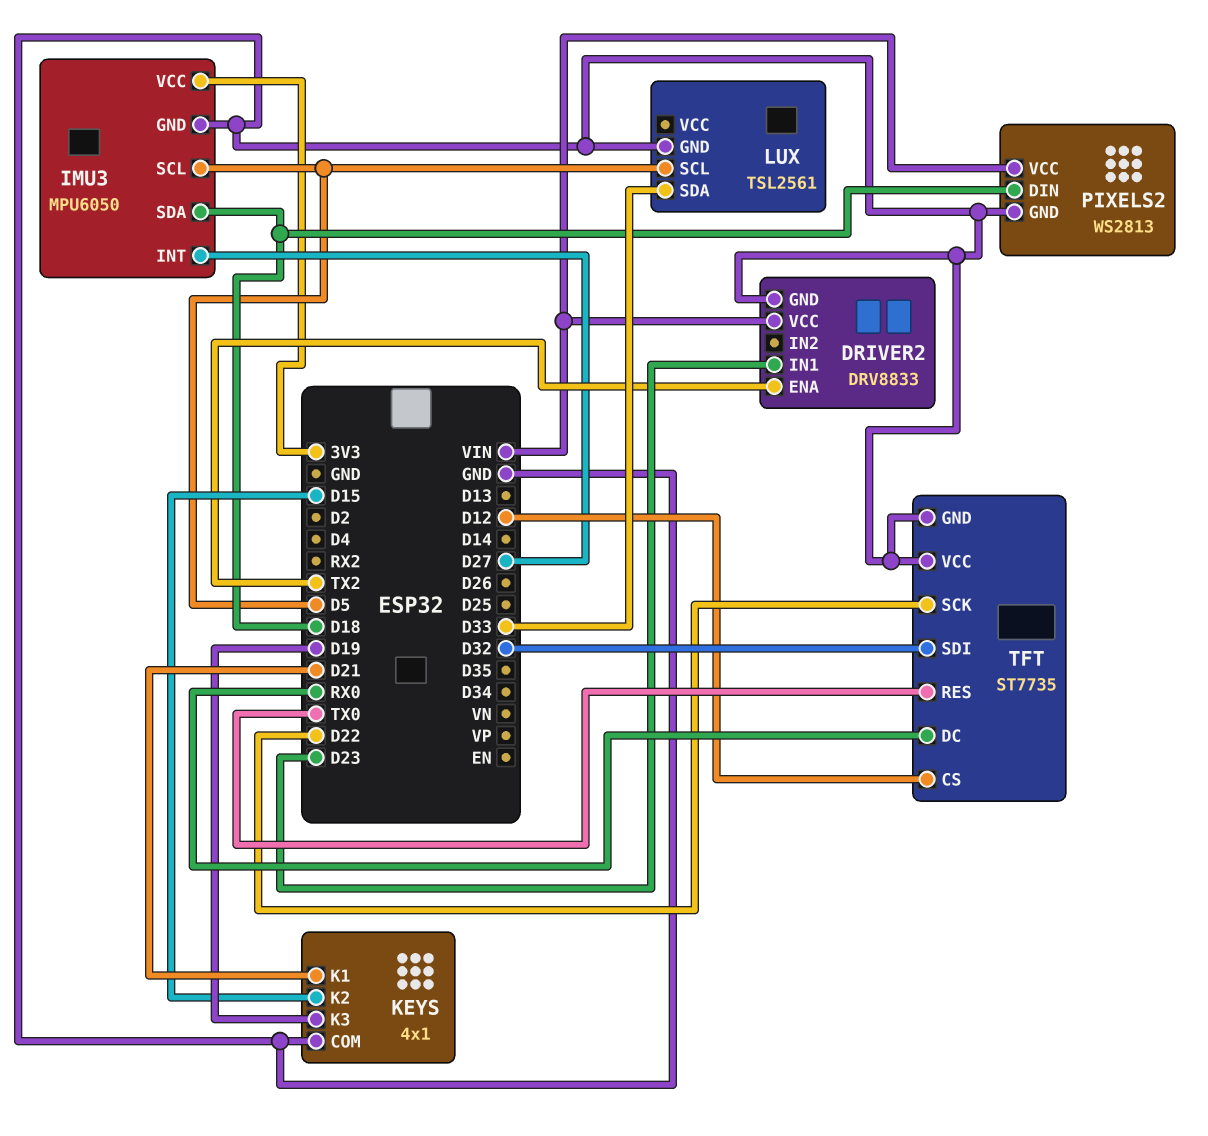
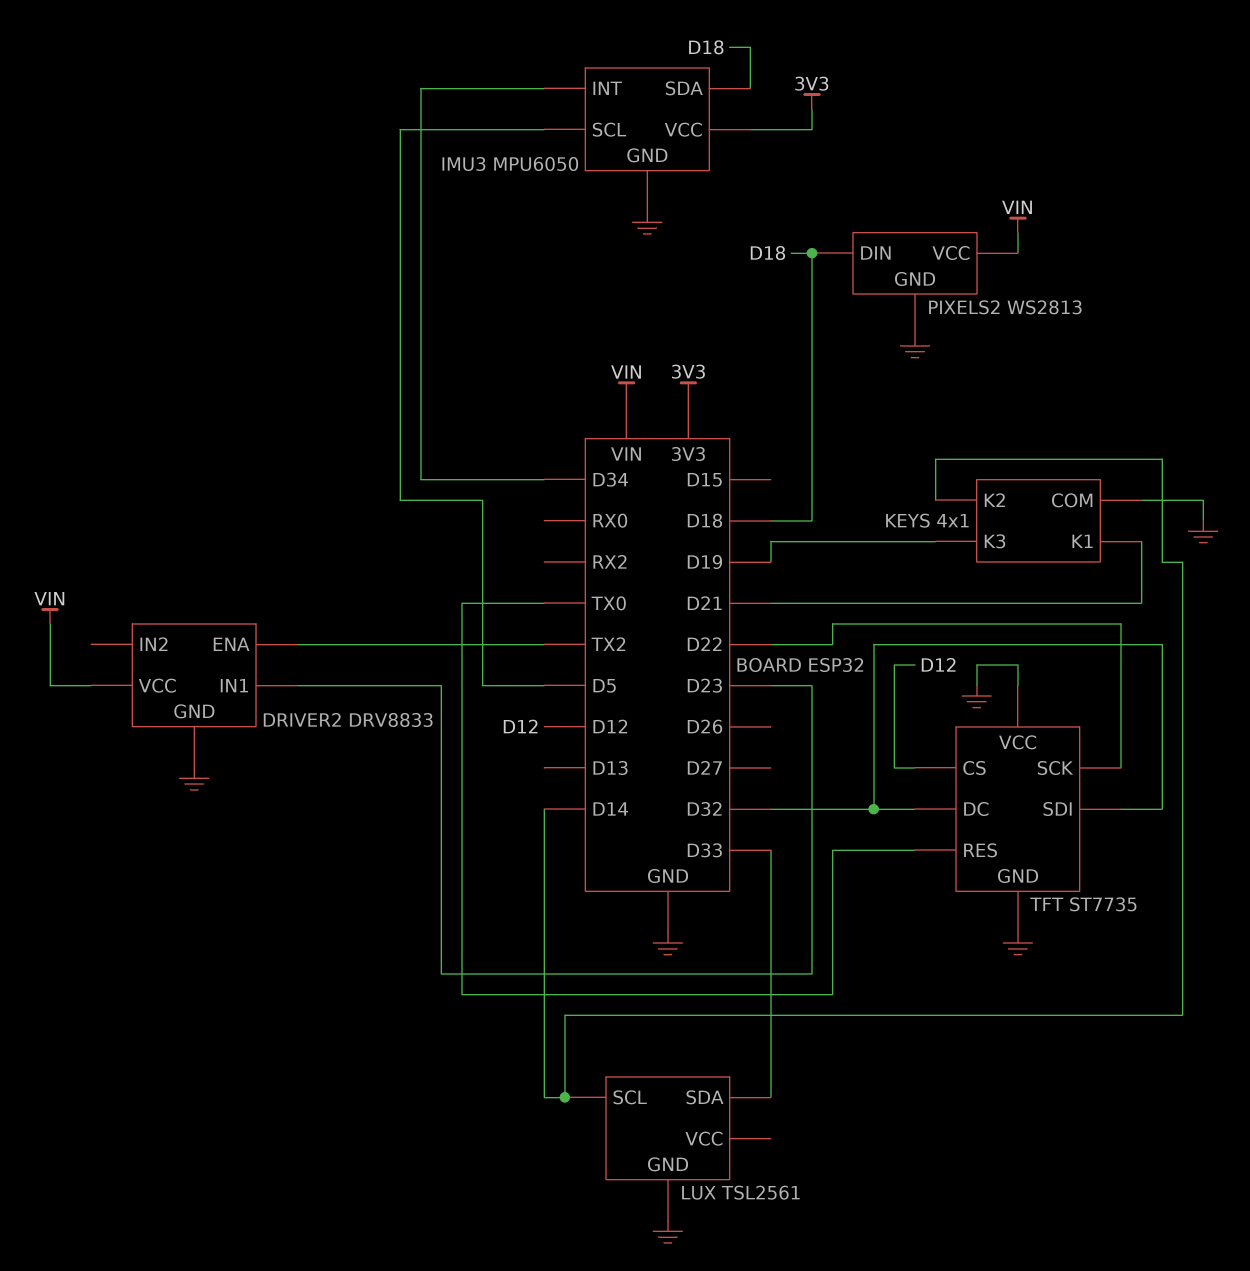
IMU3 pin INT: D27 -> D34
KEYS pin K2: D15 -> D14
LUX pin SCL: D5 -> D14
TFT pin DC: RX0 -> D32

